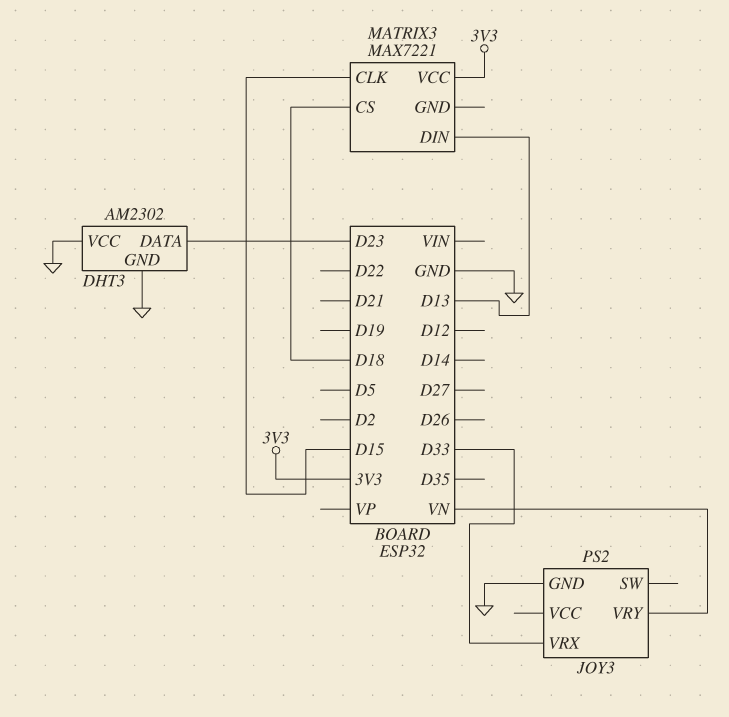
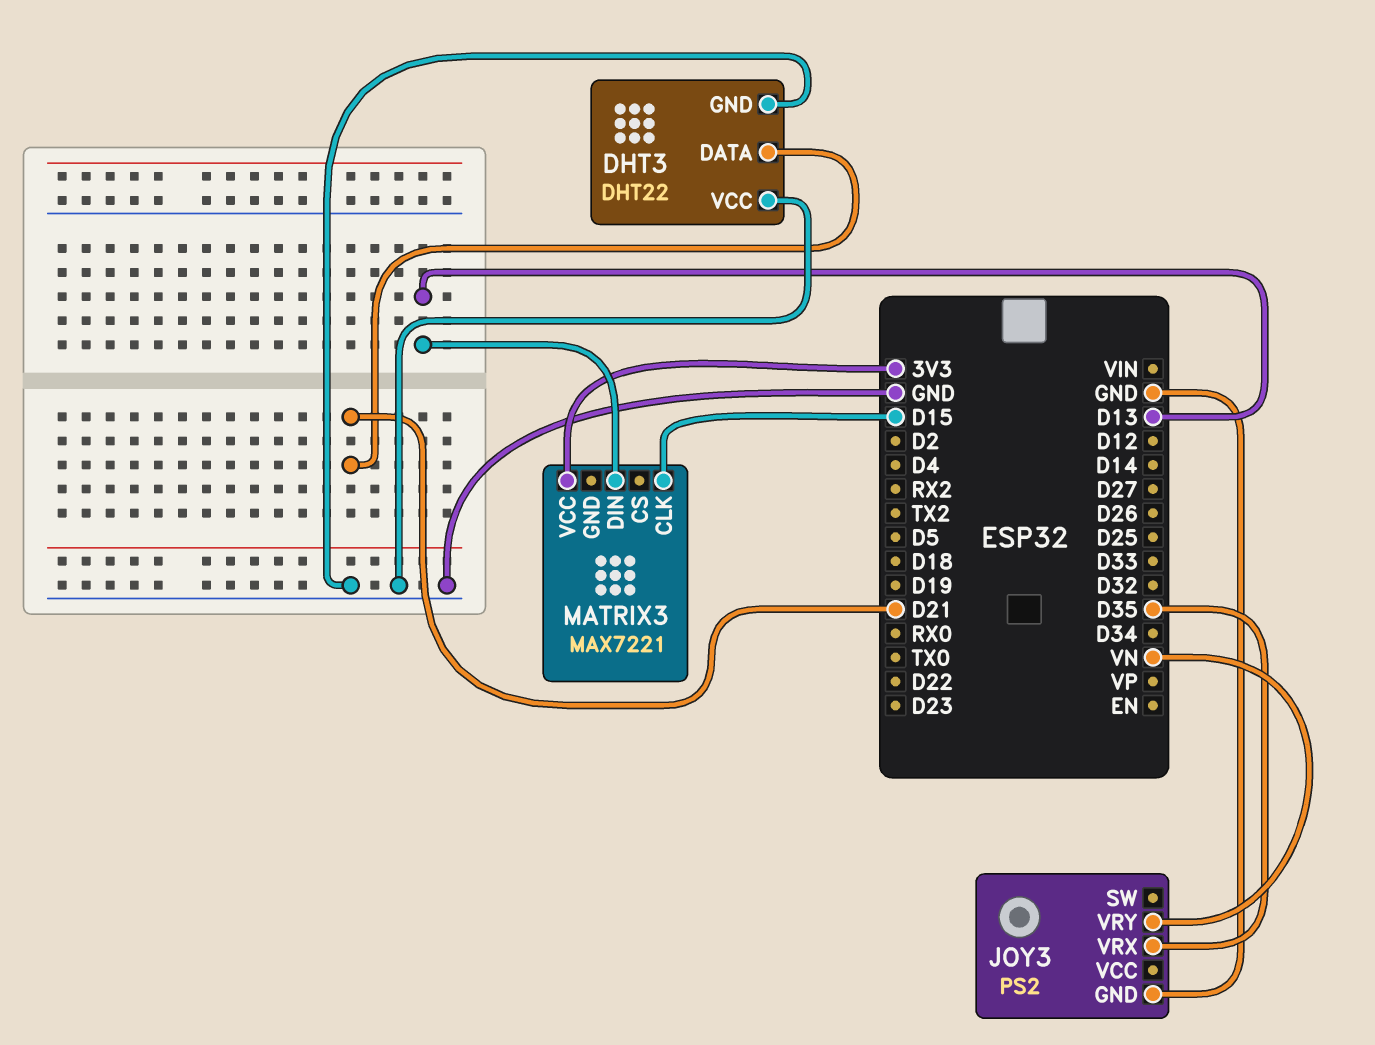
DHT3: AM2302 -> DHT22
DHT3 pin DATA: D23 -> D21
JOY3 pin VRX: D33 -> D35
MATRIX3 pin CS: D18 -> none

